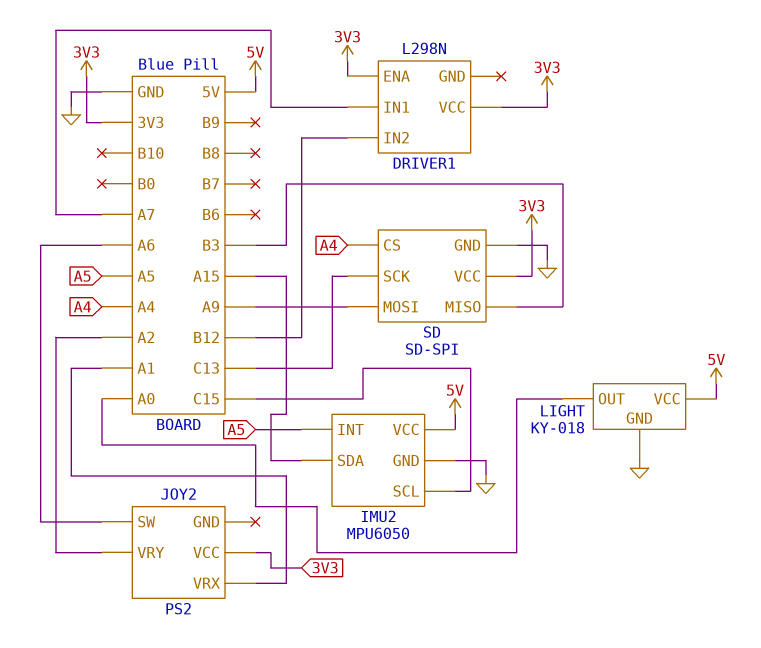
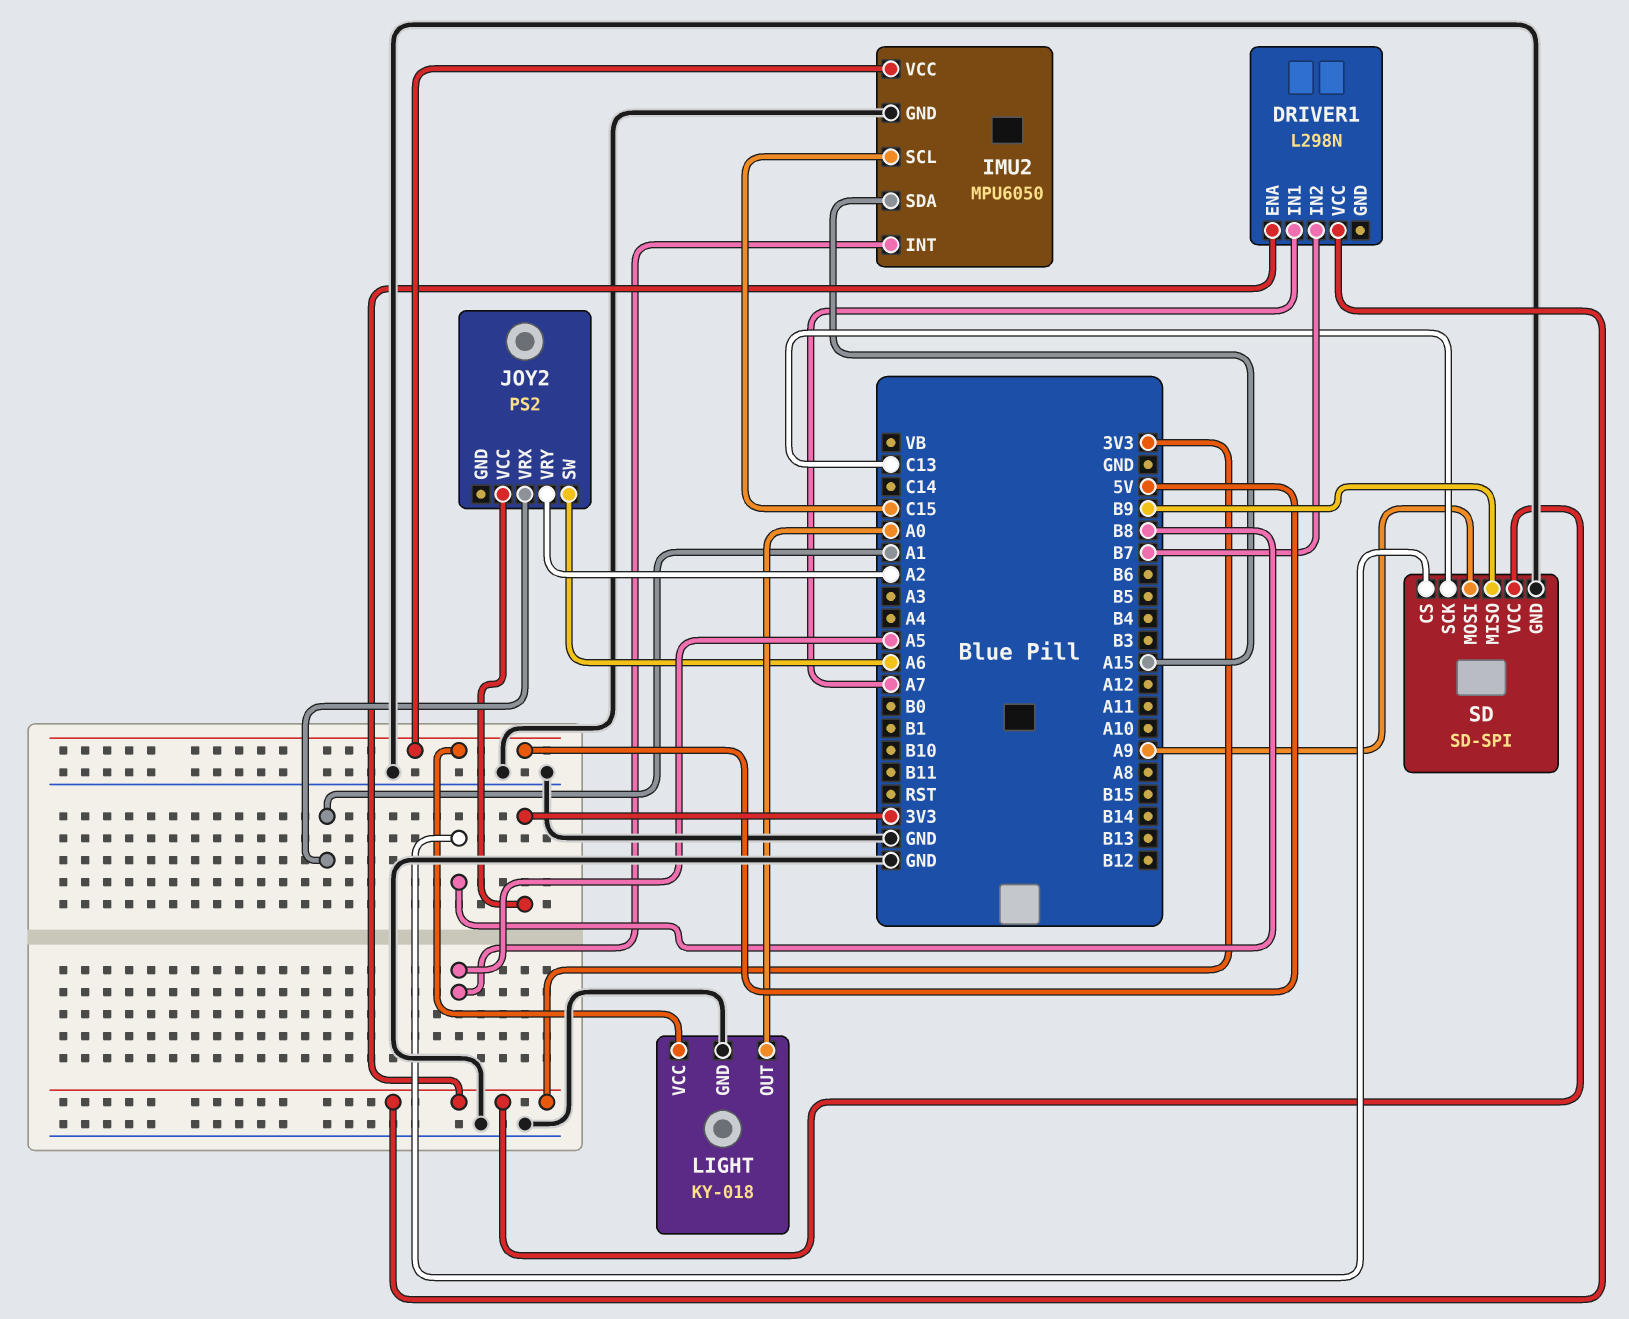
DRIVER1 pin IN2: B12 -> B7
SD pin CS: A4 -> B8
SD pin MISO: B3 -> B9

